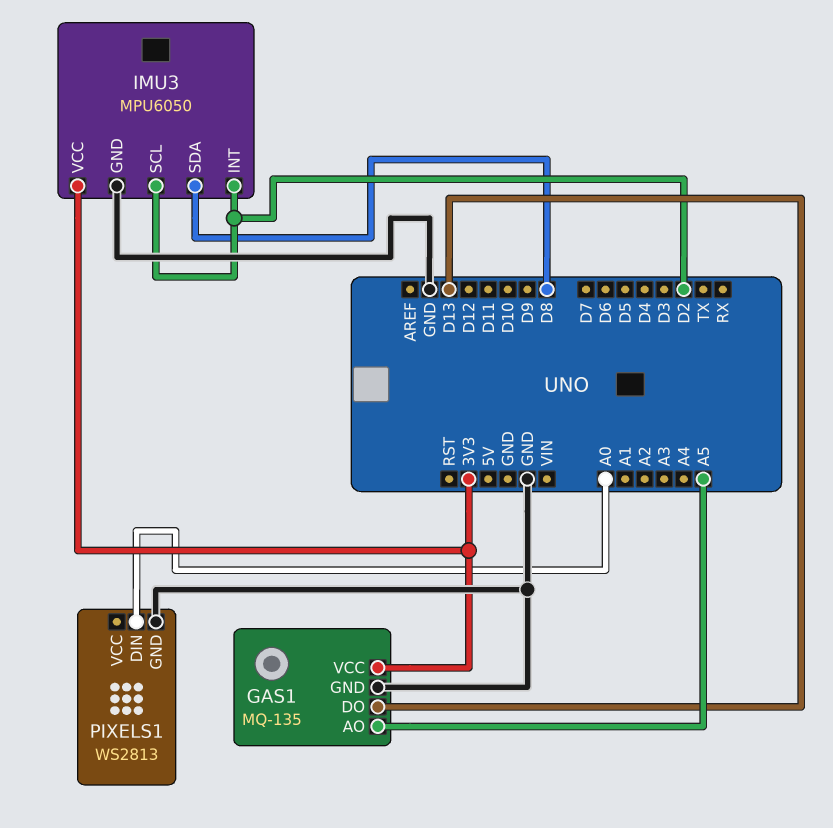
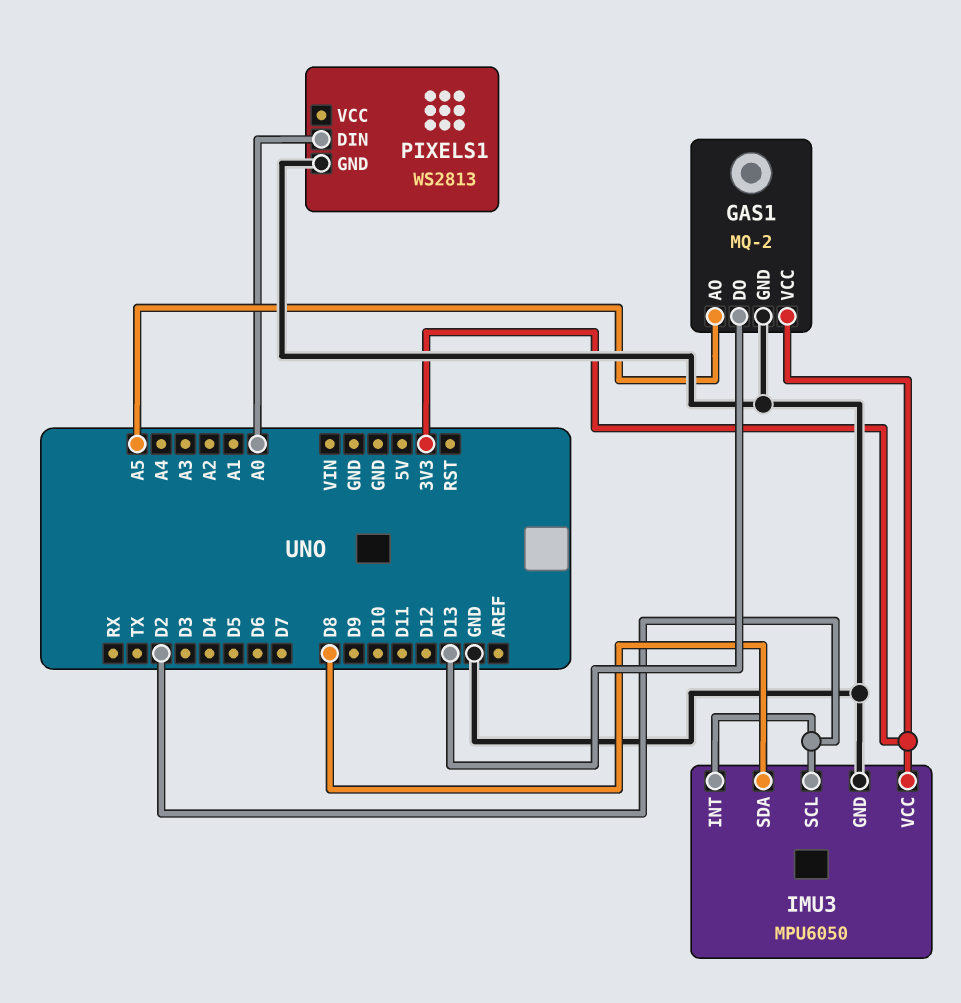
GAS1: MQ-135 -> MQ-2

